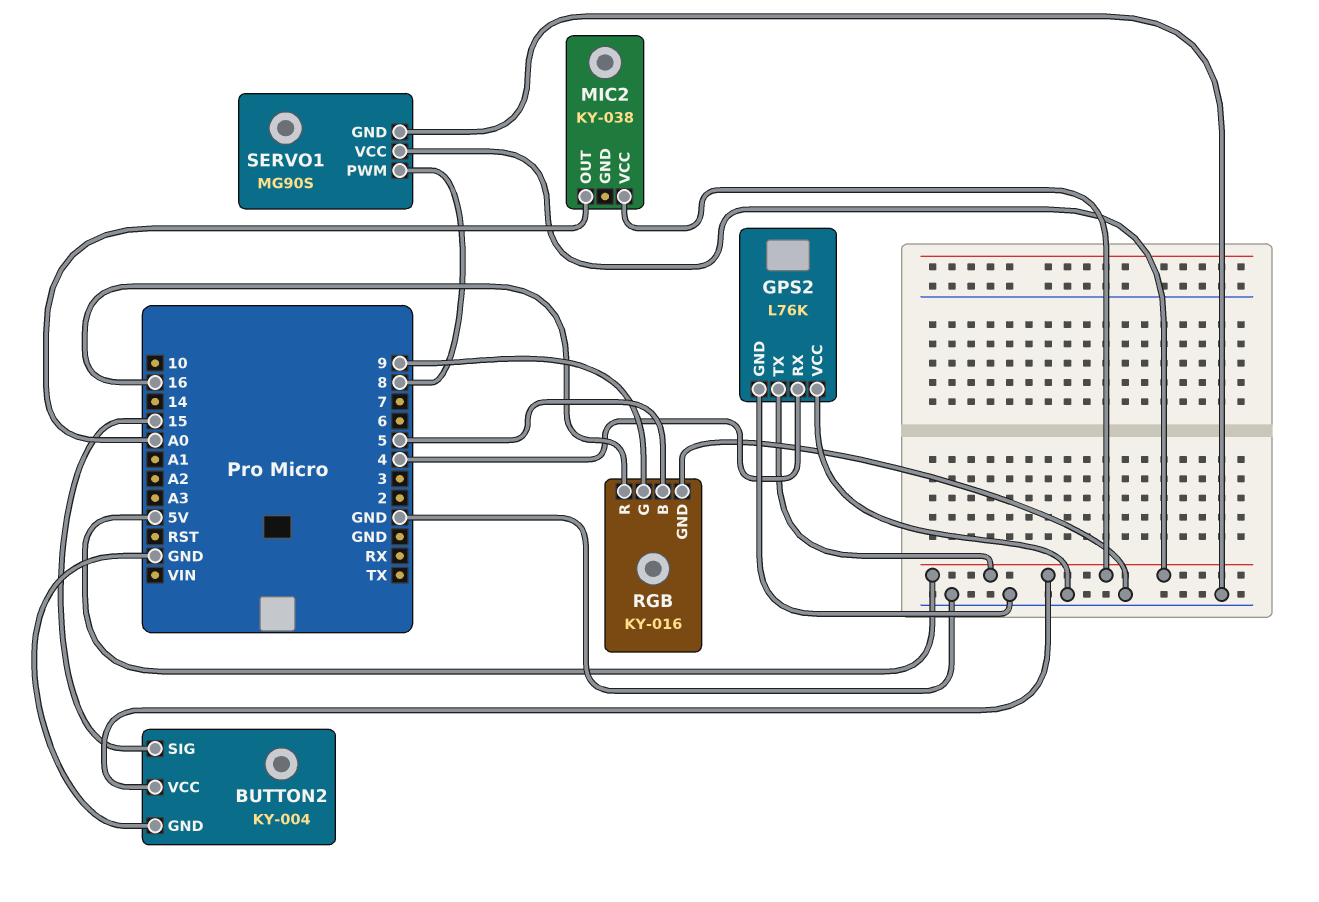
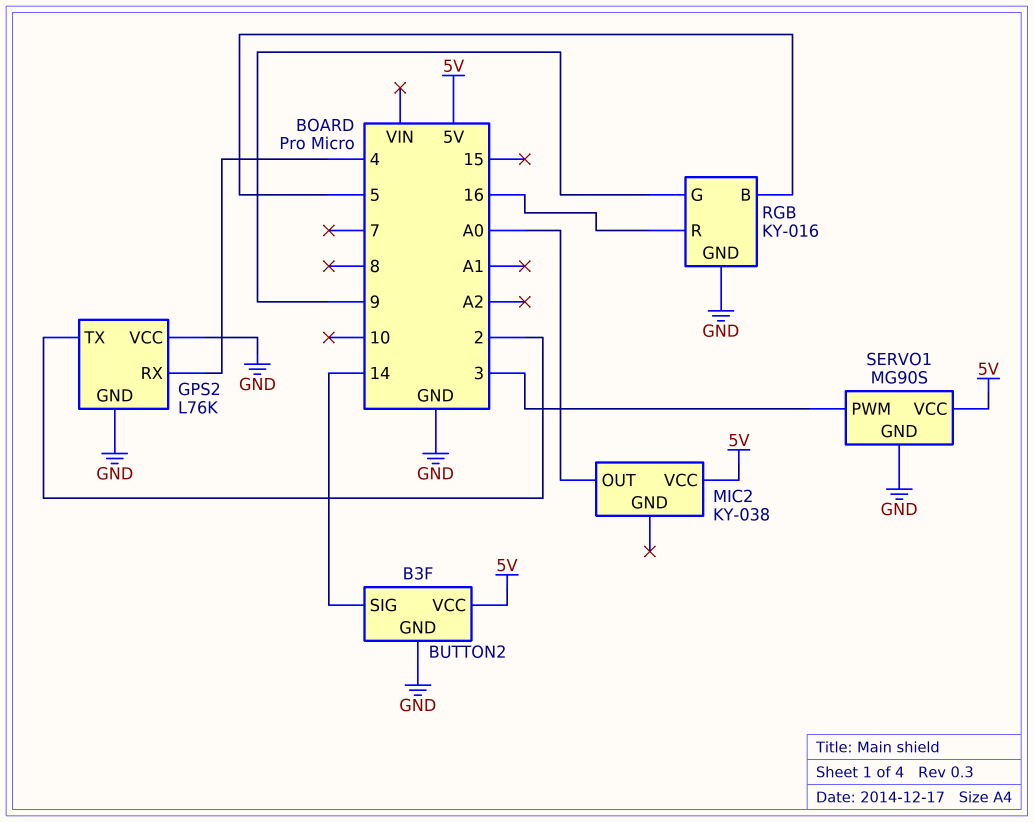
BUTTON2: KY-004 -> B3F
BUTTON2 pin SIG: 15 -> 14
GPS2 pin TX: 5V -> 2
SERVO1 pin PWM: 8 -> 3

